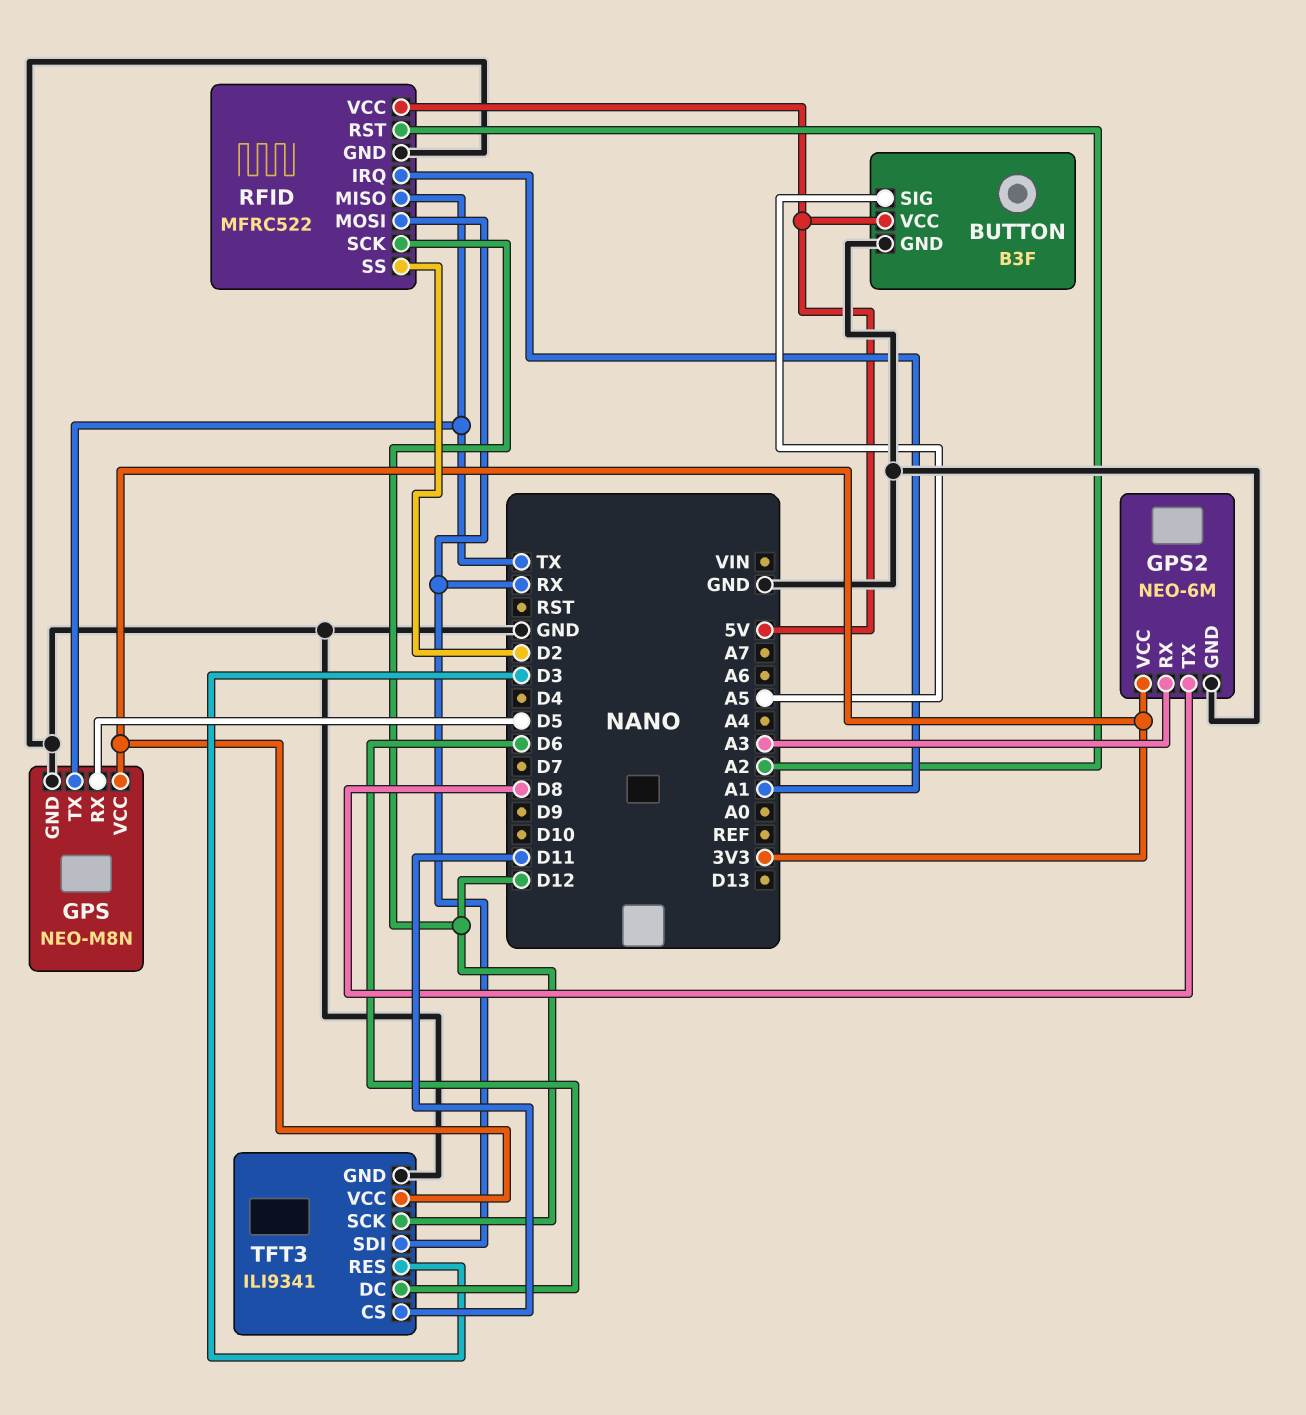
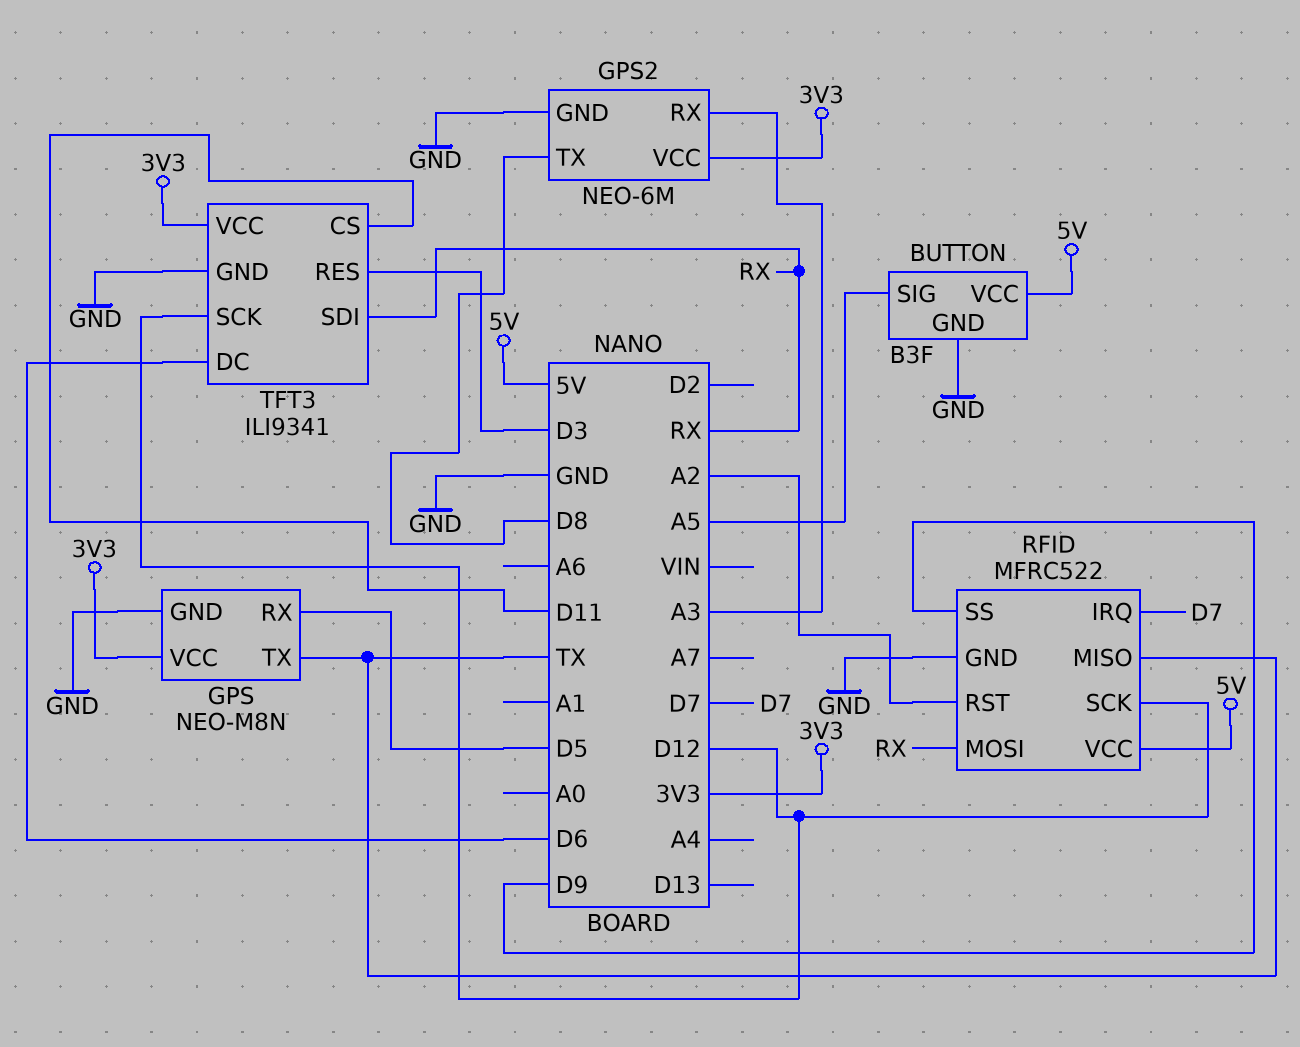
RFID pin IRQ: A1 -> D7
RFID pin SS: D2 -> D9

